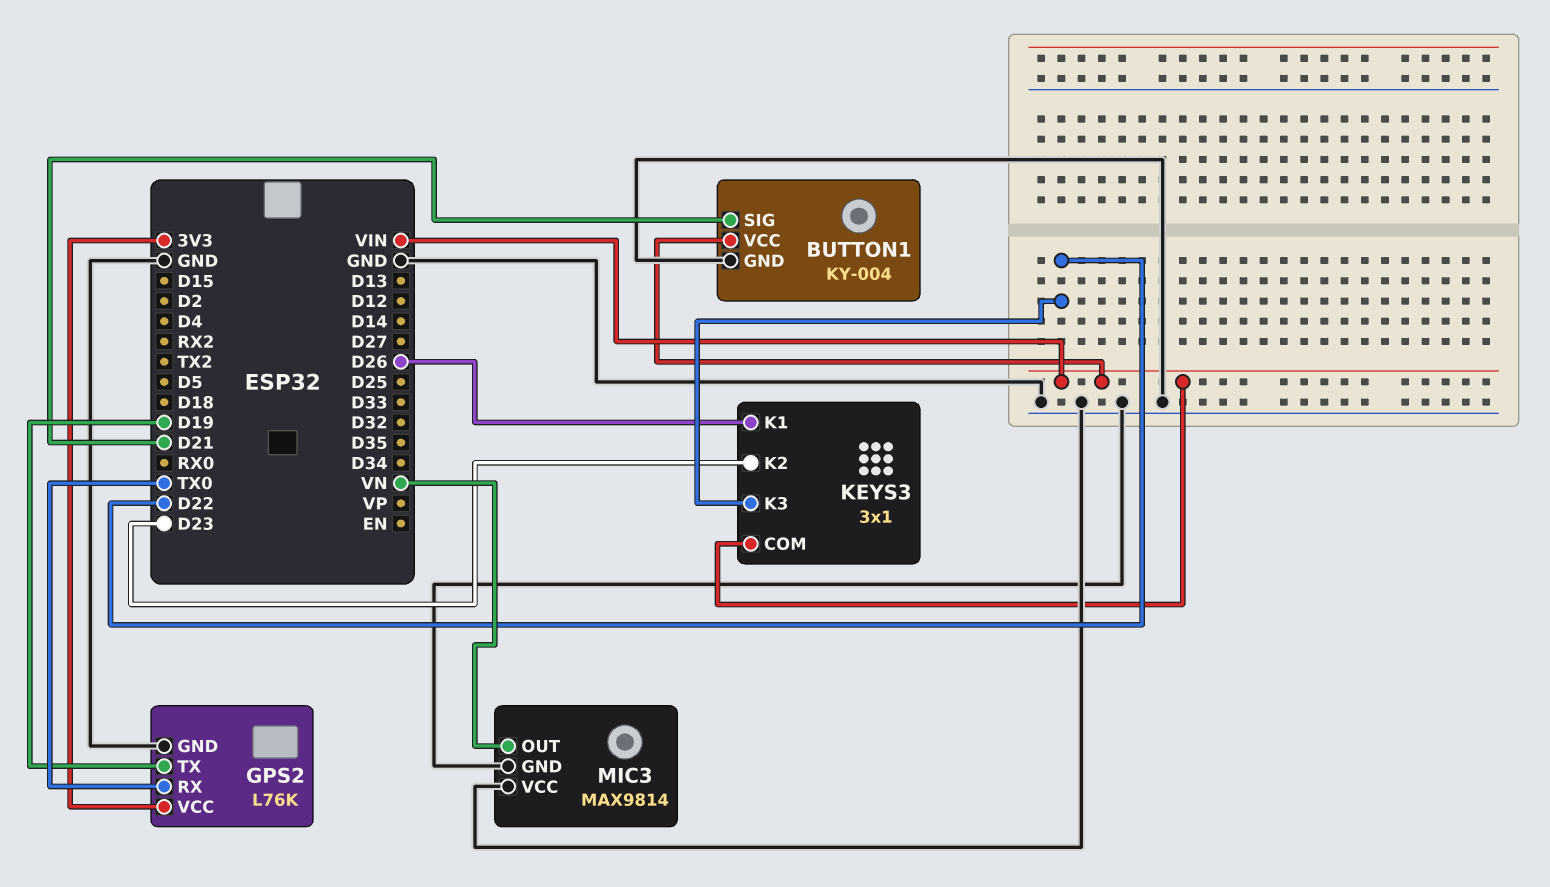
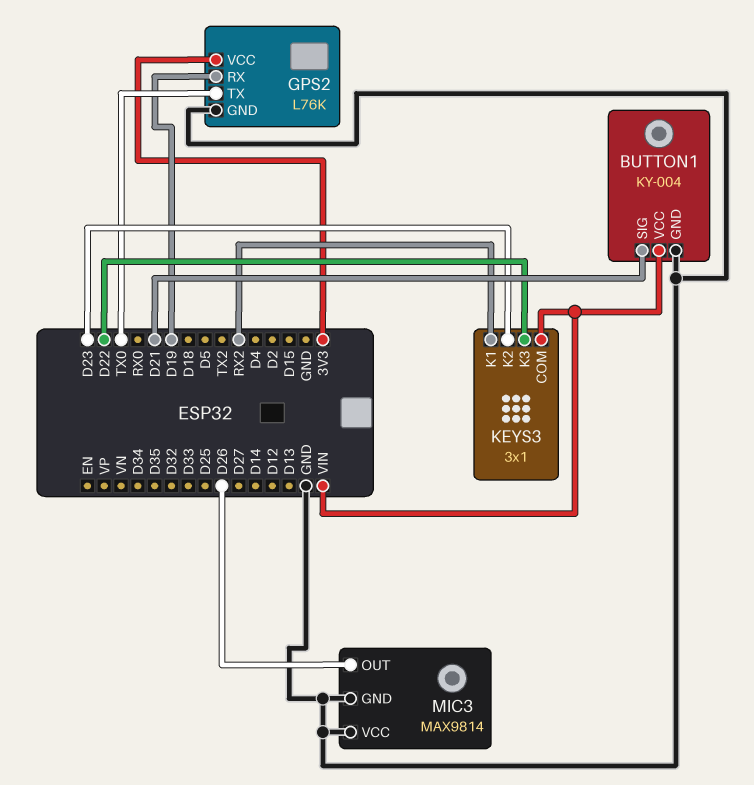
GPS2 pin RX: TX0 -> D19
GPS2 pin TX: D19 -> TX0
KEYS3 pin K1: D26 -> RX2
MIC3 pin OUT: VN -> D26

